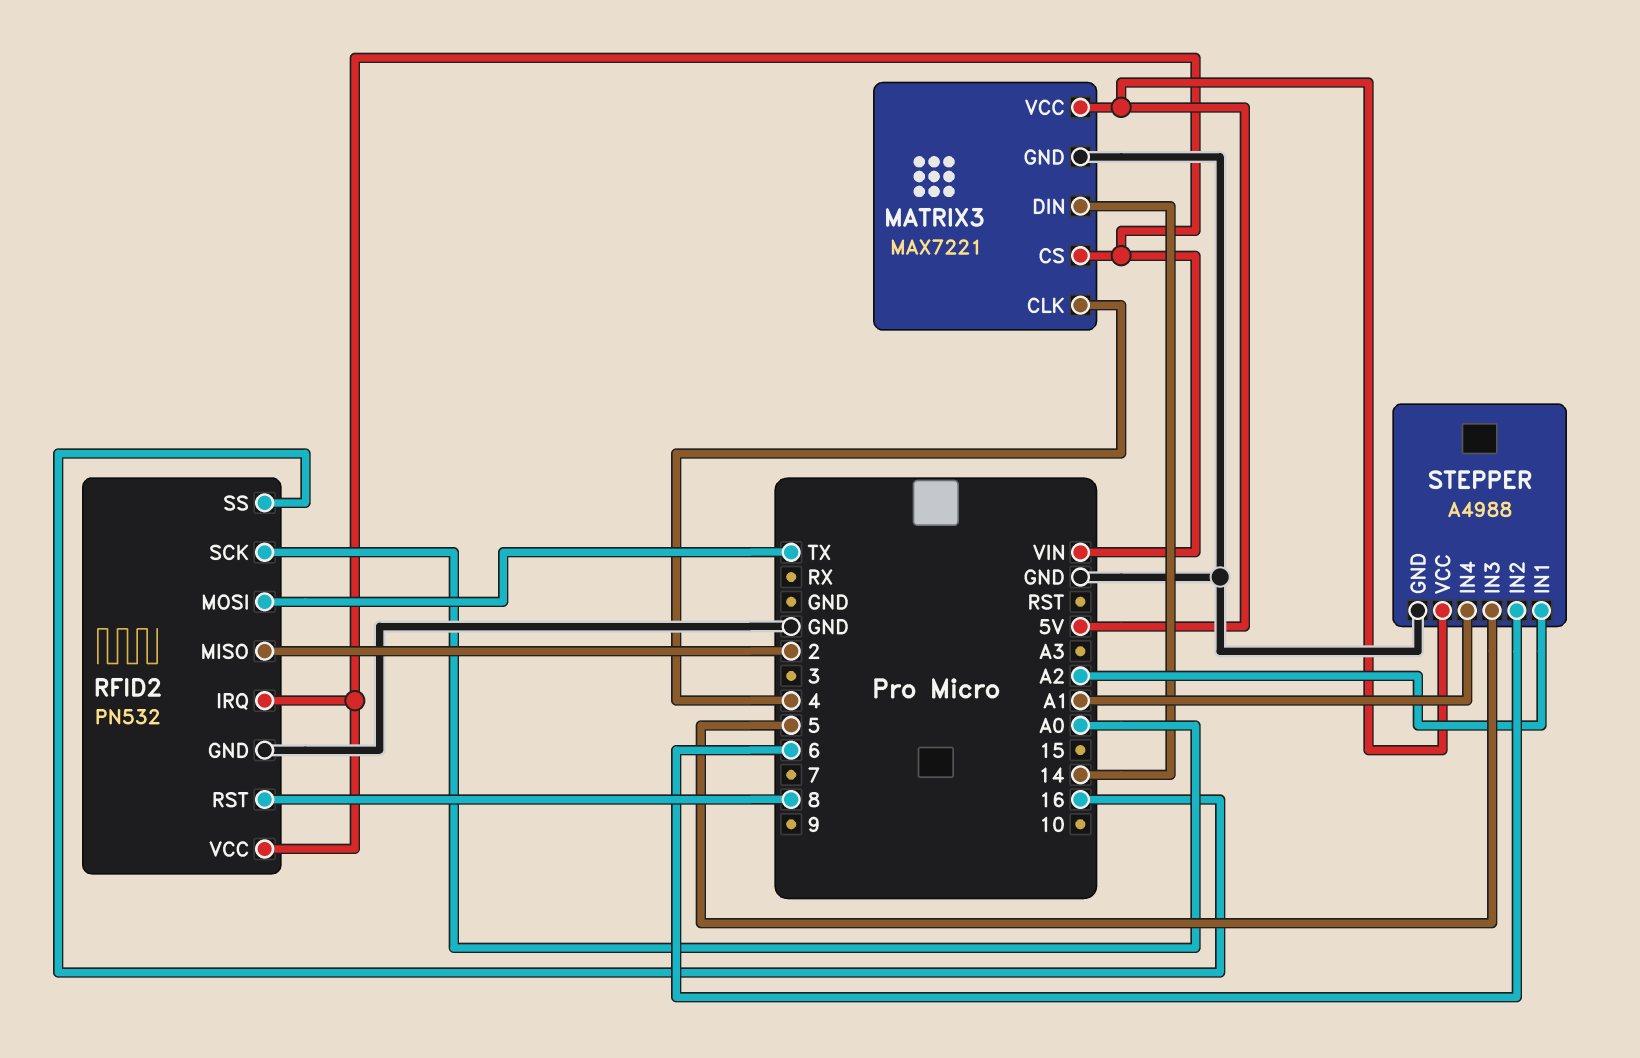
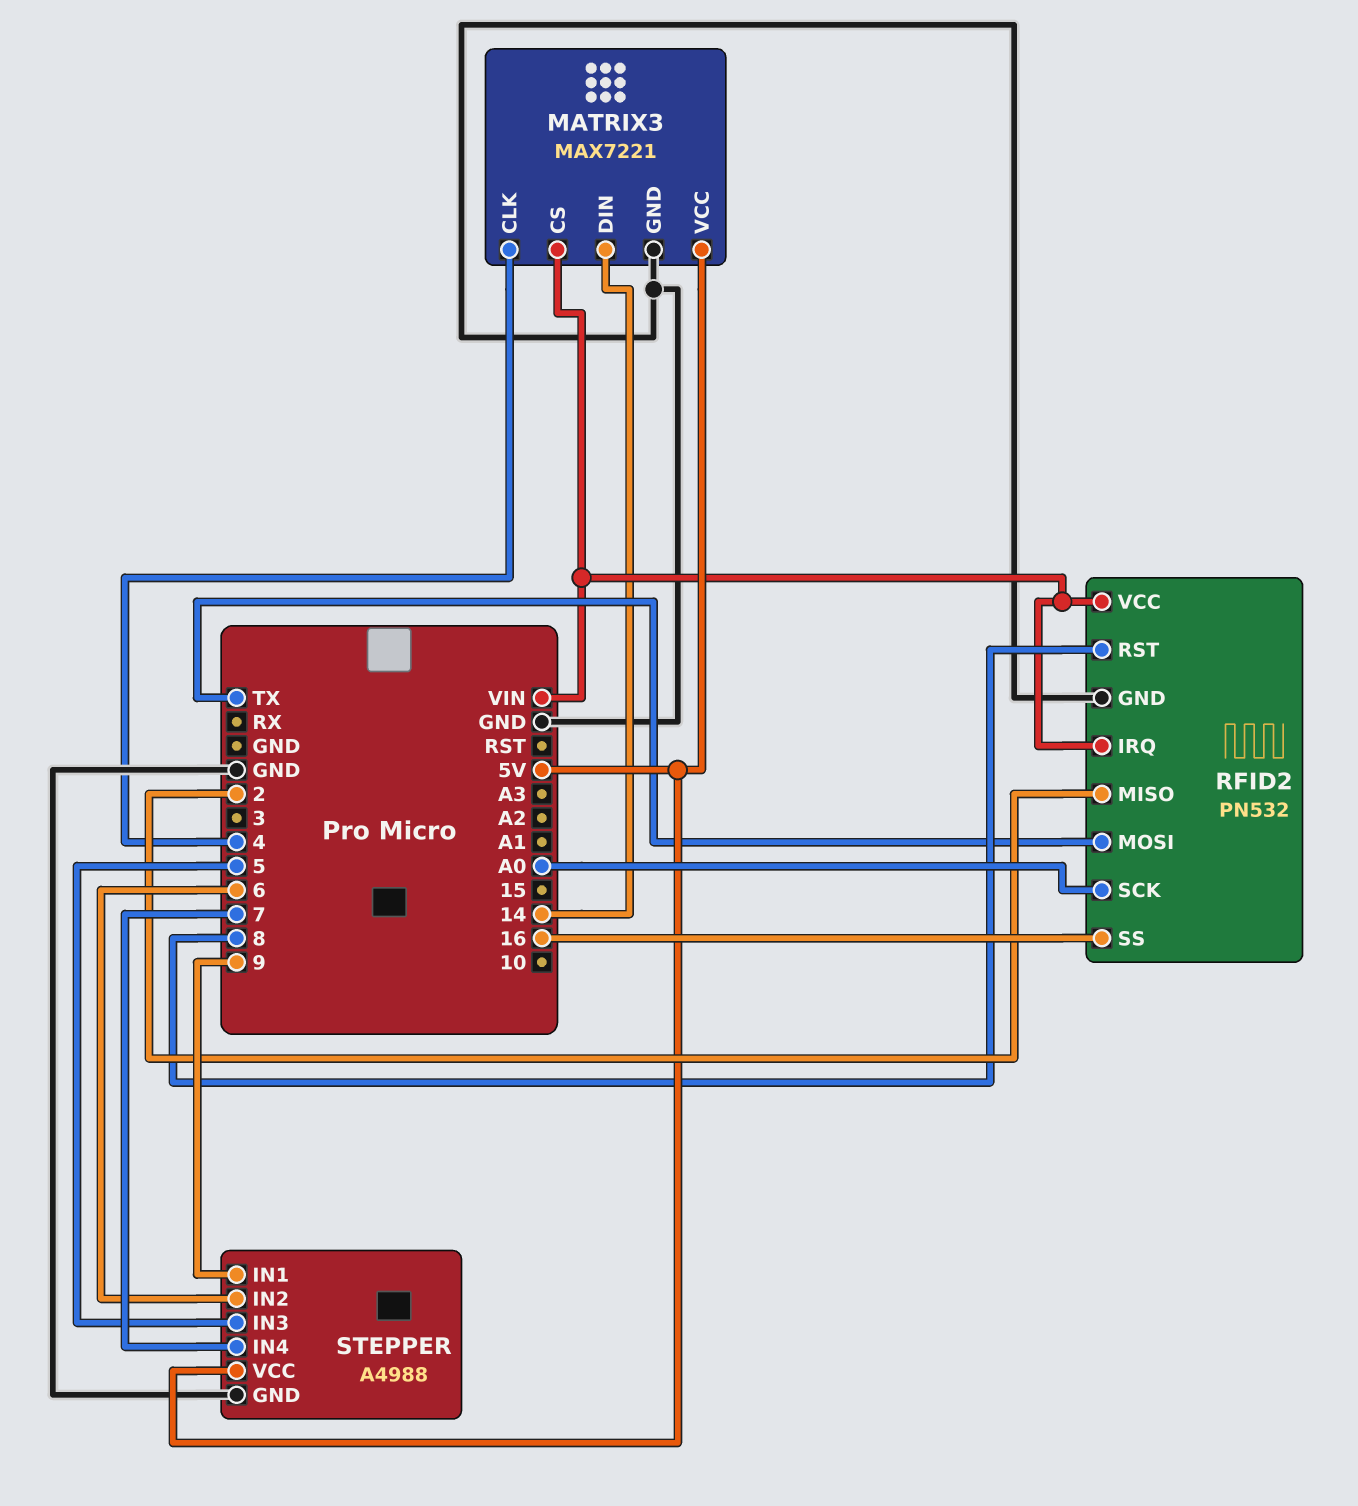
STEPPER pin IN1: A2 -> 9
STEPPER pin IN4: A1 -> 7

